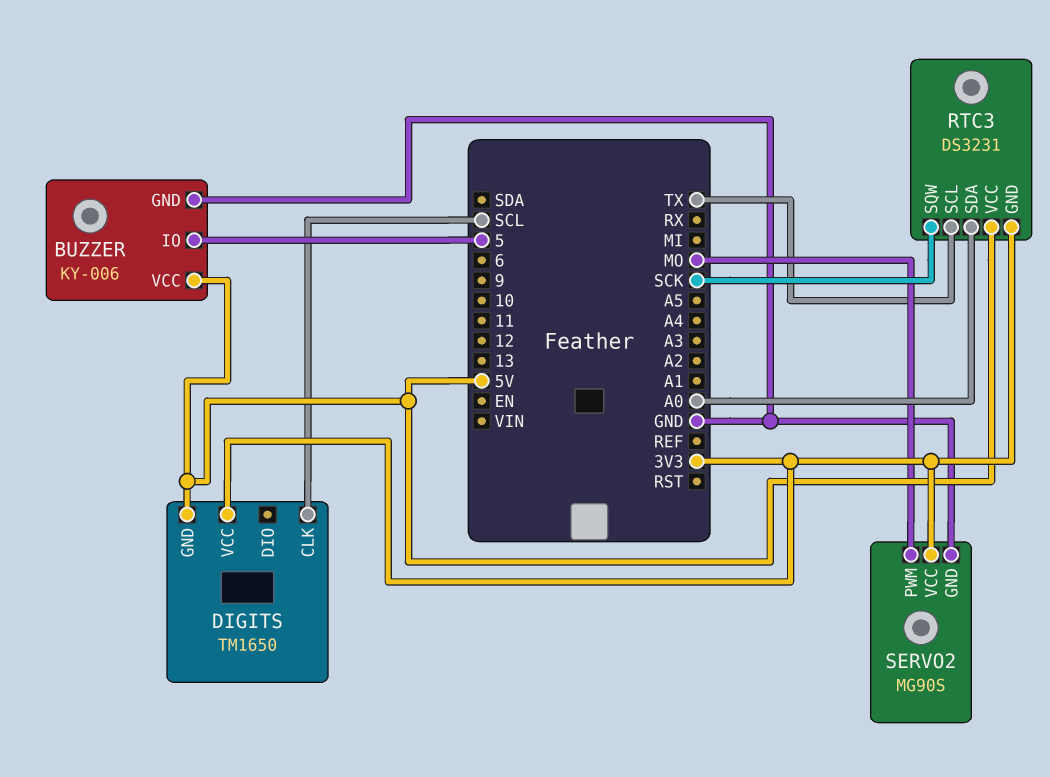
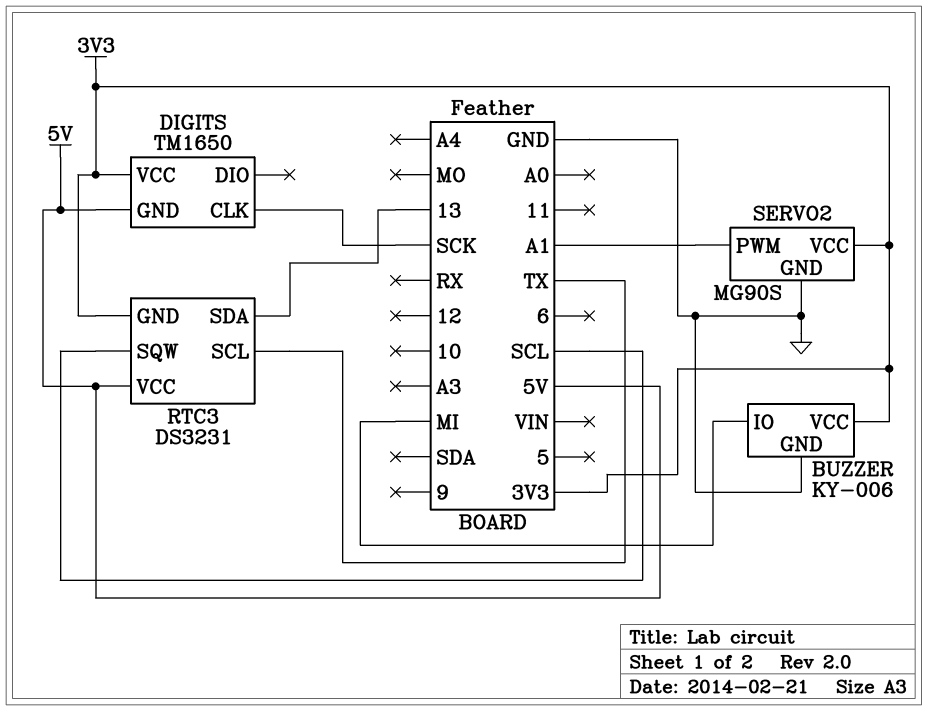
BUZZER pin IO: 5 -> MI
BUZZER pin VCC: 5V -> 3V3
DIGITS pin CLK: SCL -> SCK
RTC3 pin SDA: A0 -> 13
RTC3 pin SQW: SCK -> SCL
SERVO2 pin PWM: MO -> A1

